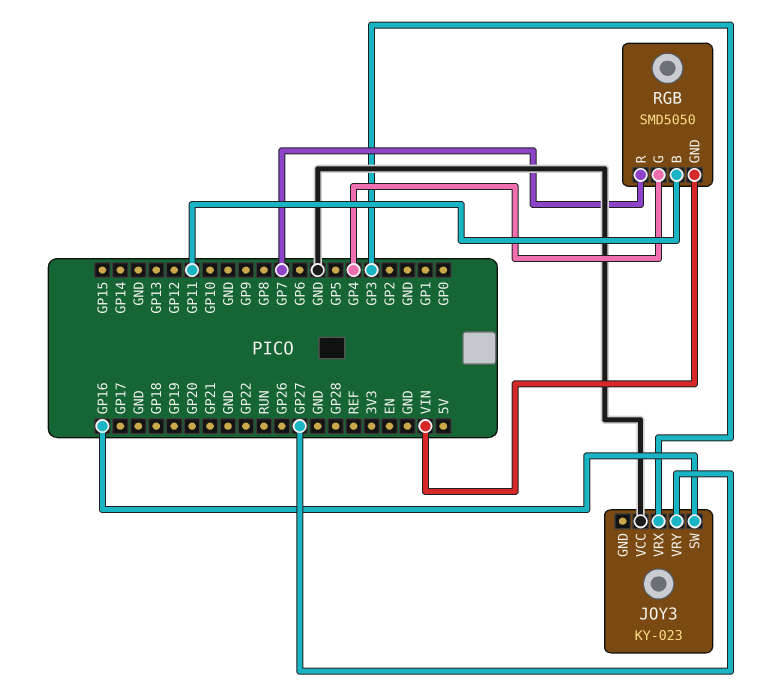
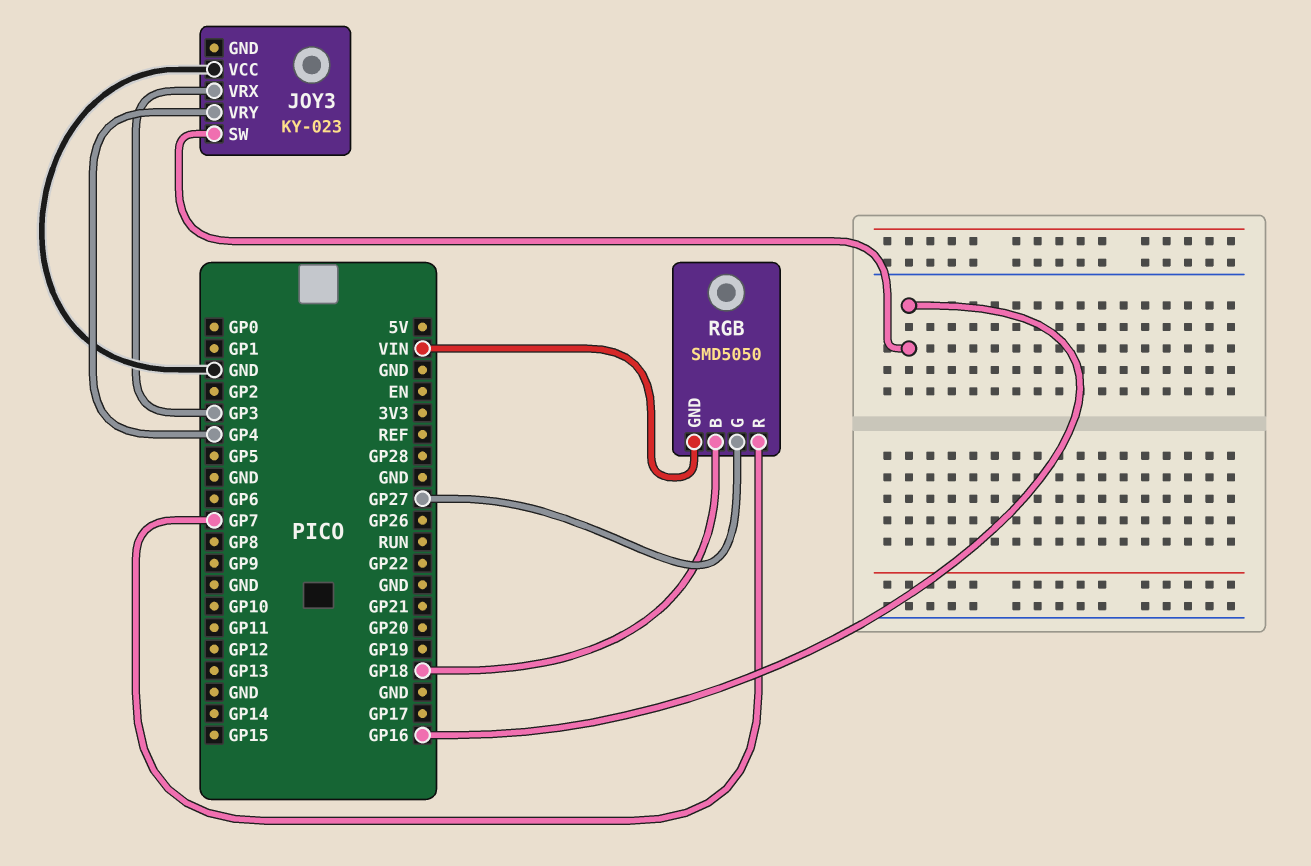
JOY3 pin VRY: GP27 -> GP4
RGB pin B: GP11 -> GP18
RGB pin G: GP4 -> GP27

